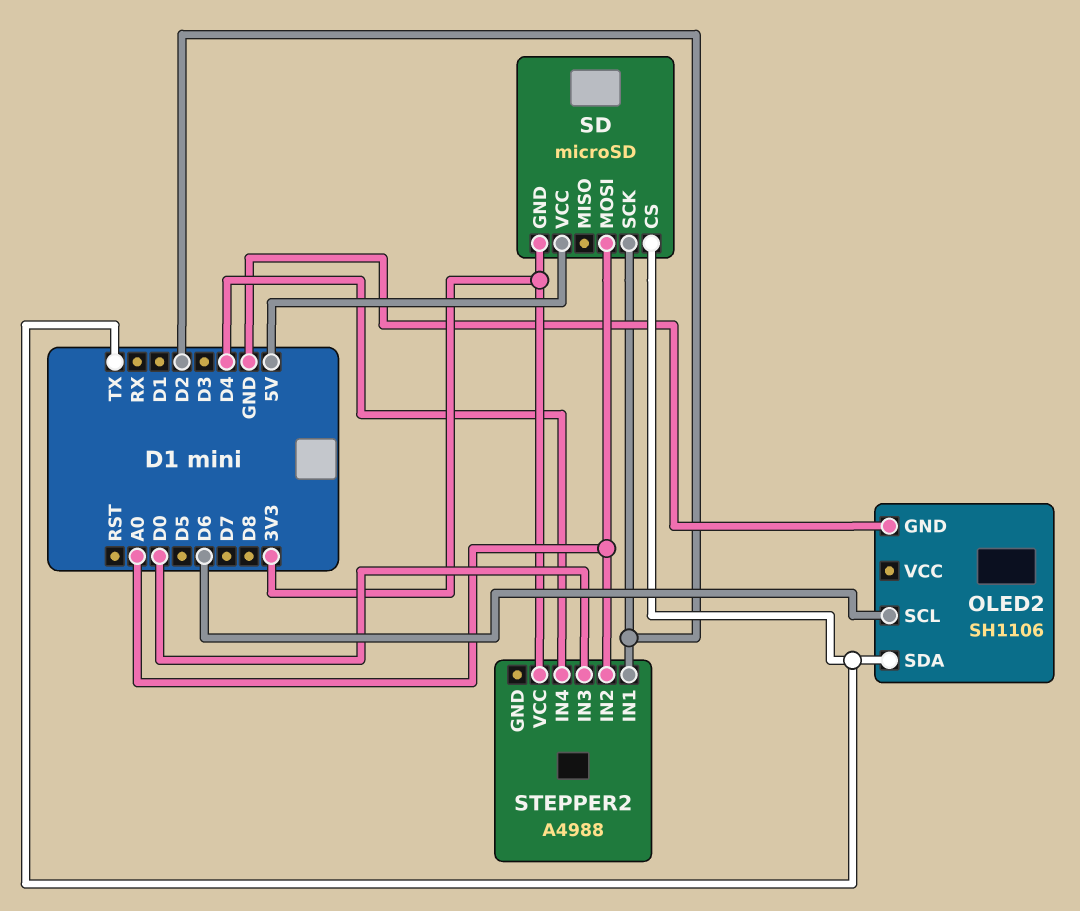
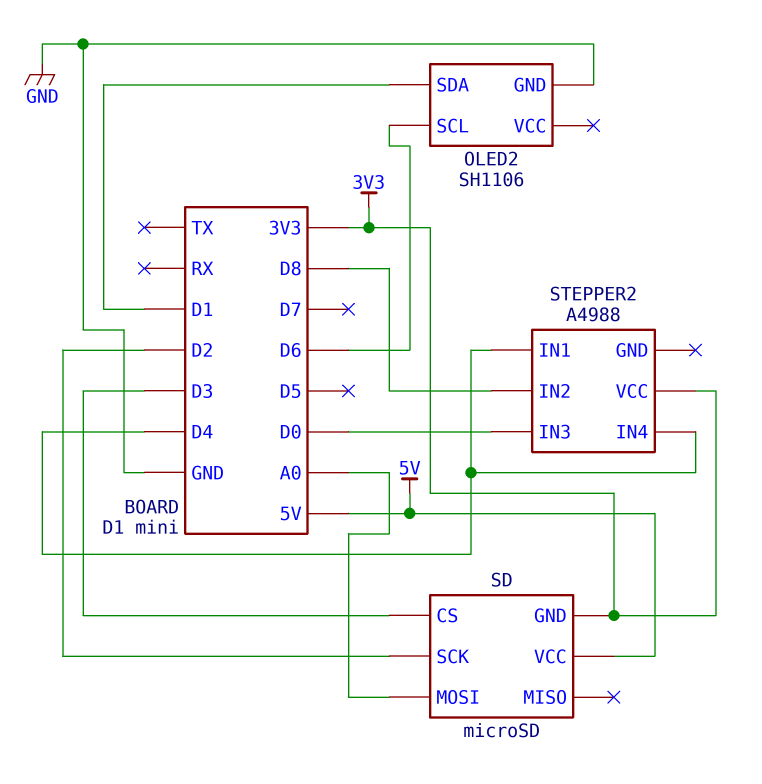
OLED2 pin SDA: TX -> D1
SD pin CS: TX -> D3
STEPPER2 pin IN1: D2 -> D4
STEPPER2 pin IN2: A0 -> D8

